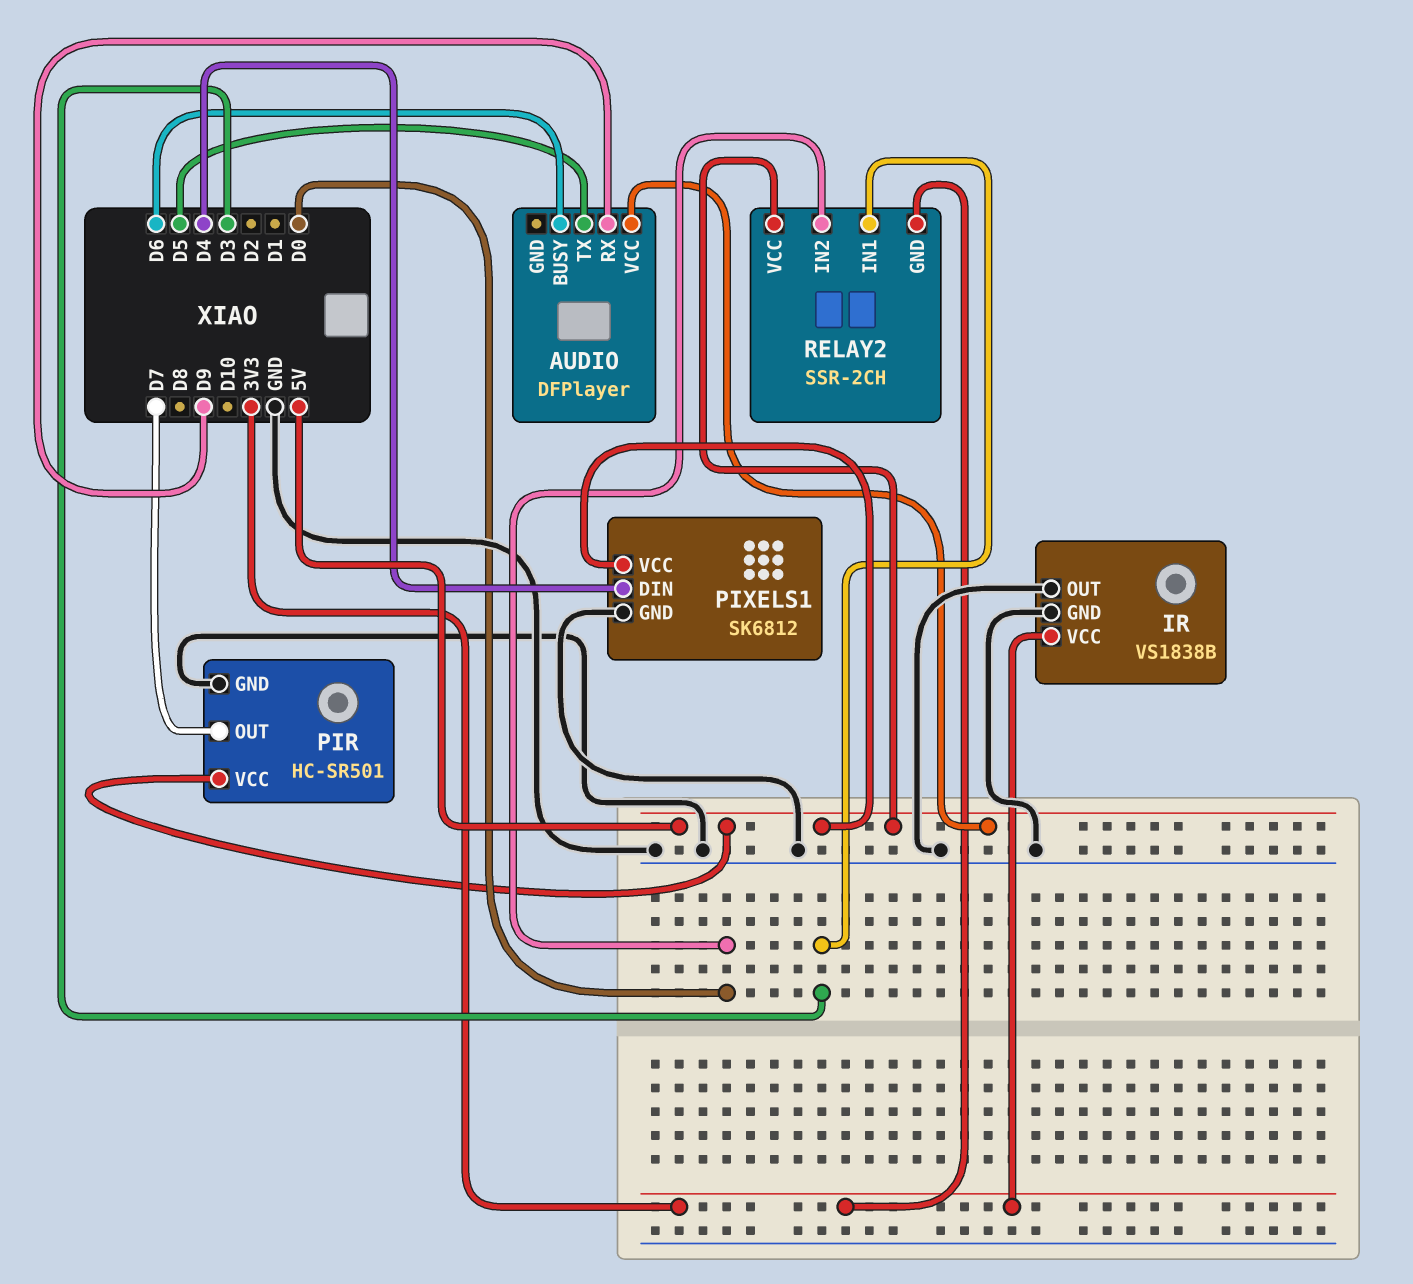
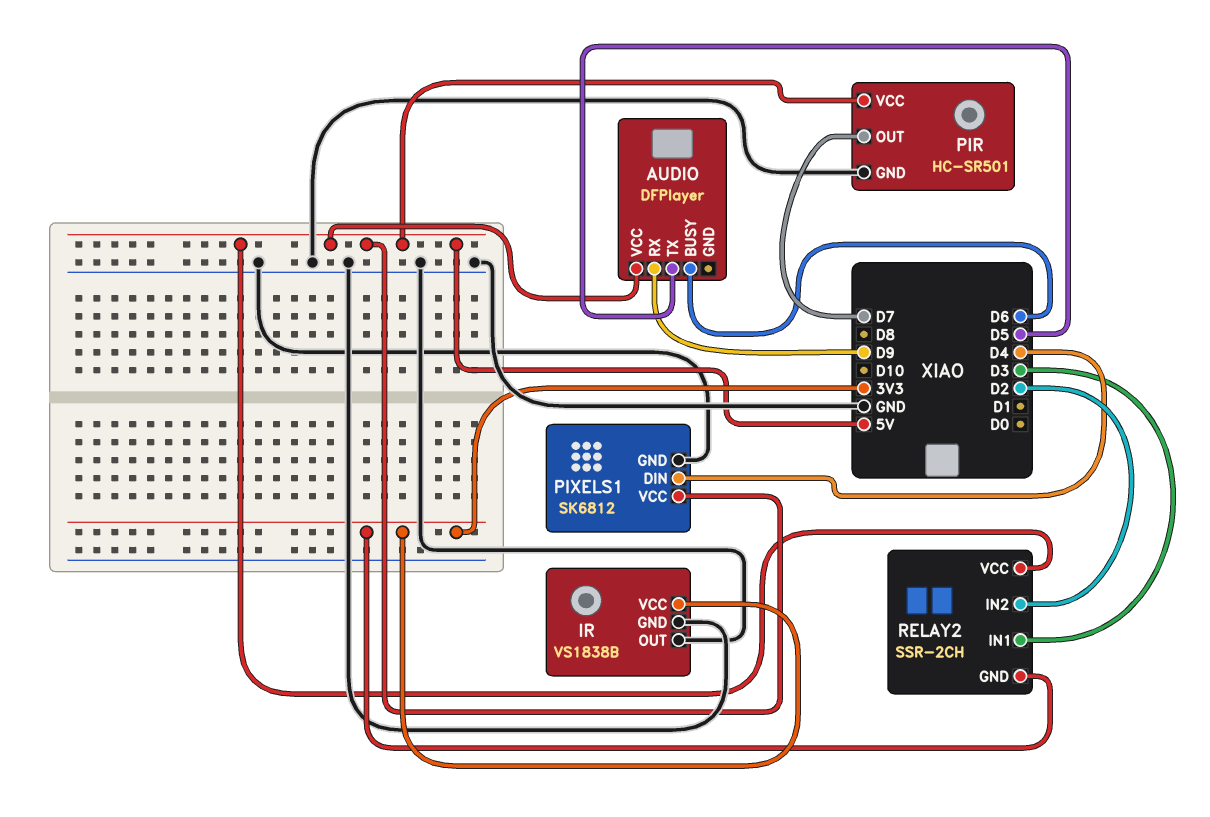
RELAY2 pin IN2: D0 -> D2

